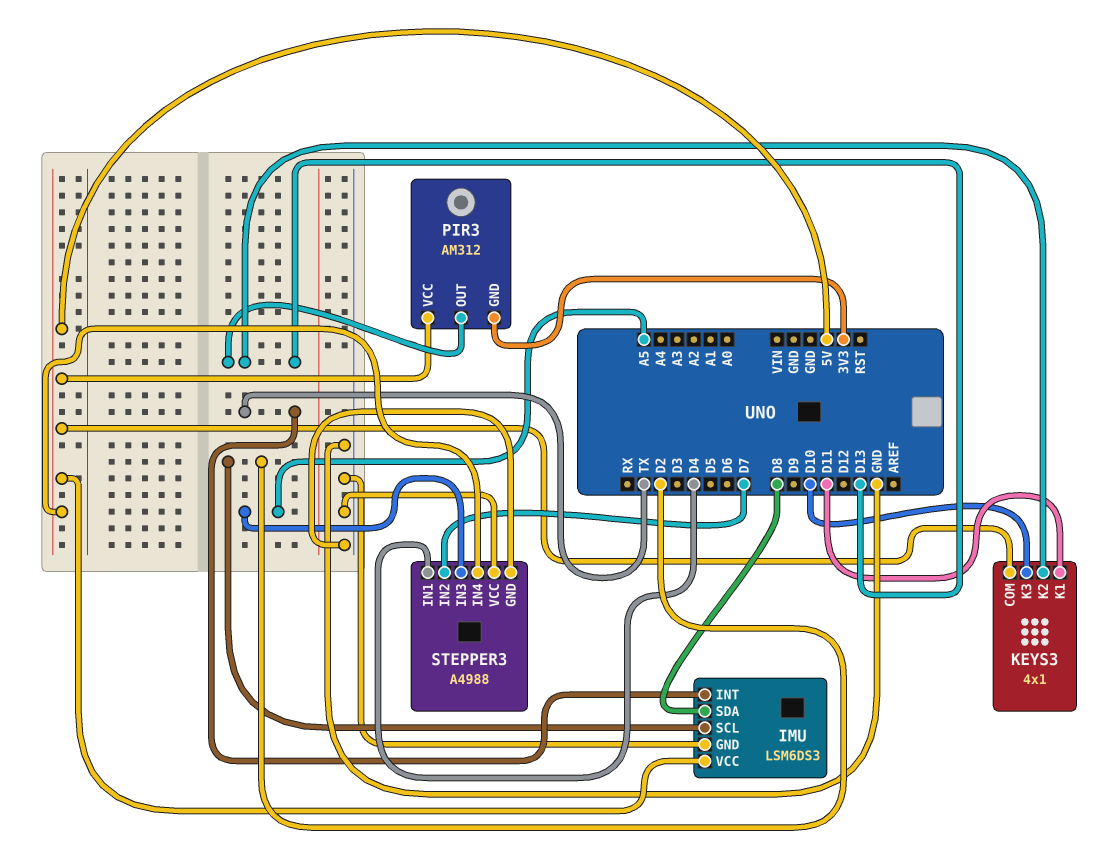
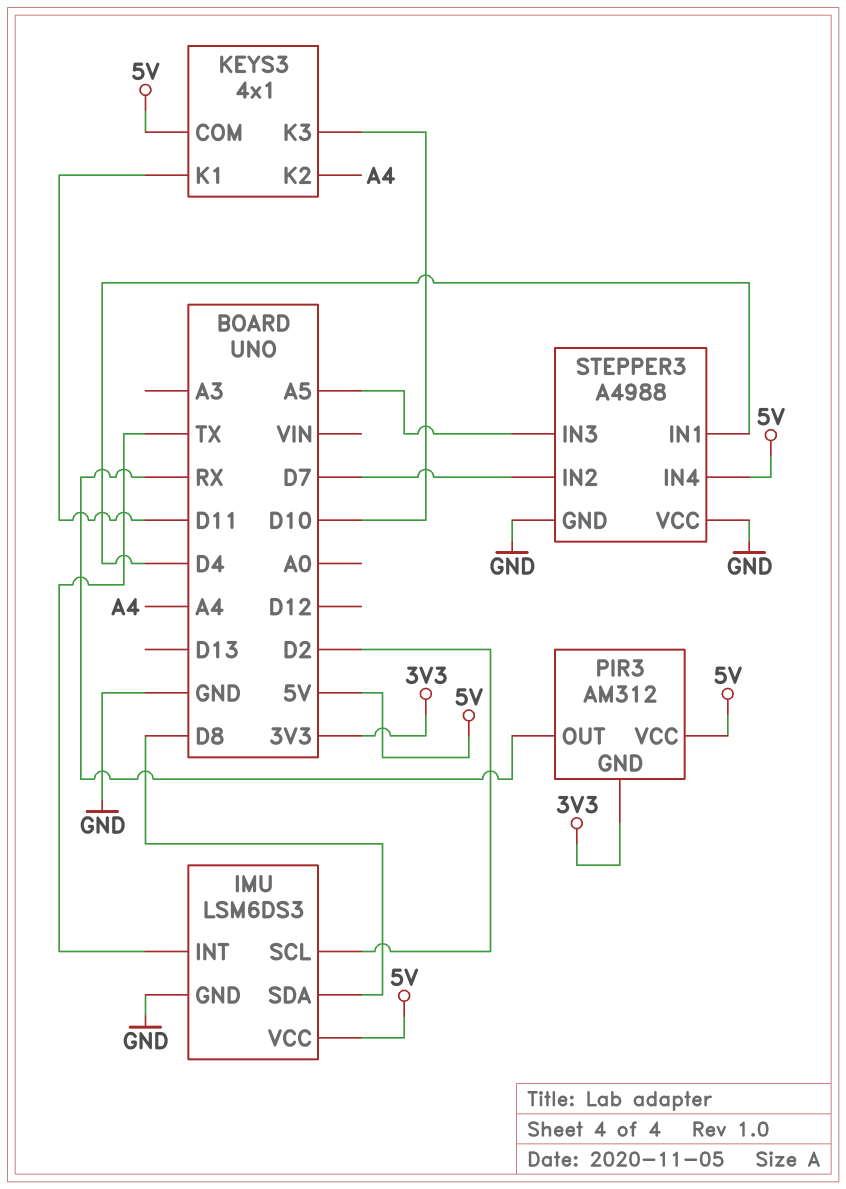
KEYS3 pin K2: D13 -> A4
PIR3 pin OUT: D13 -> RX

